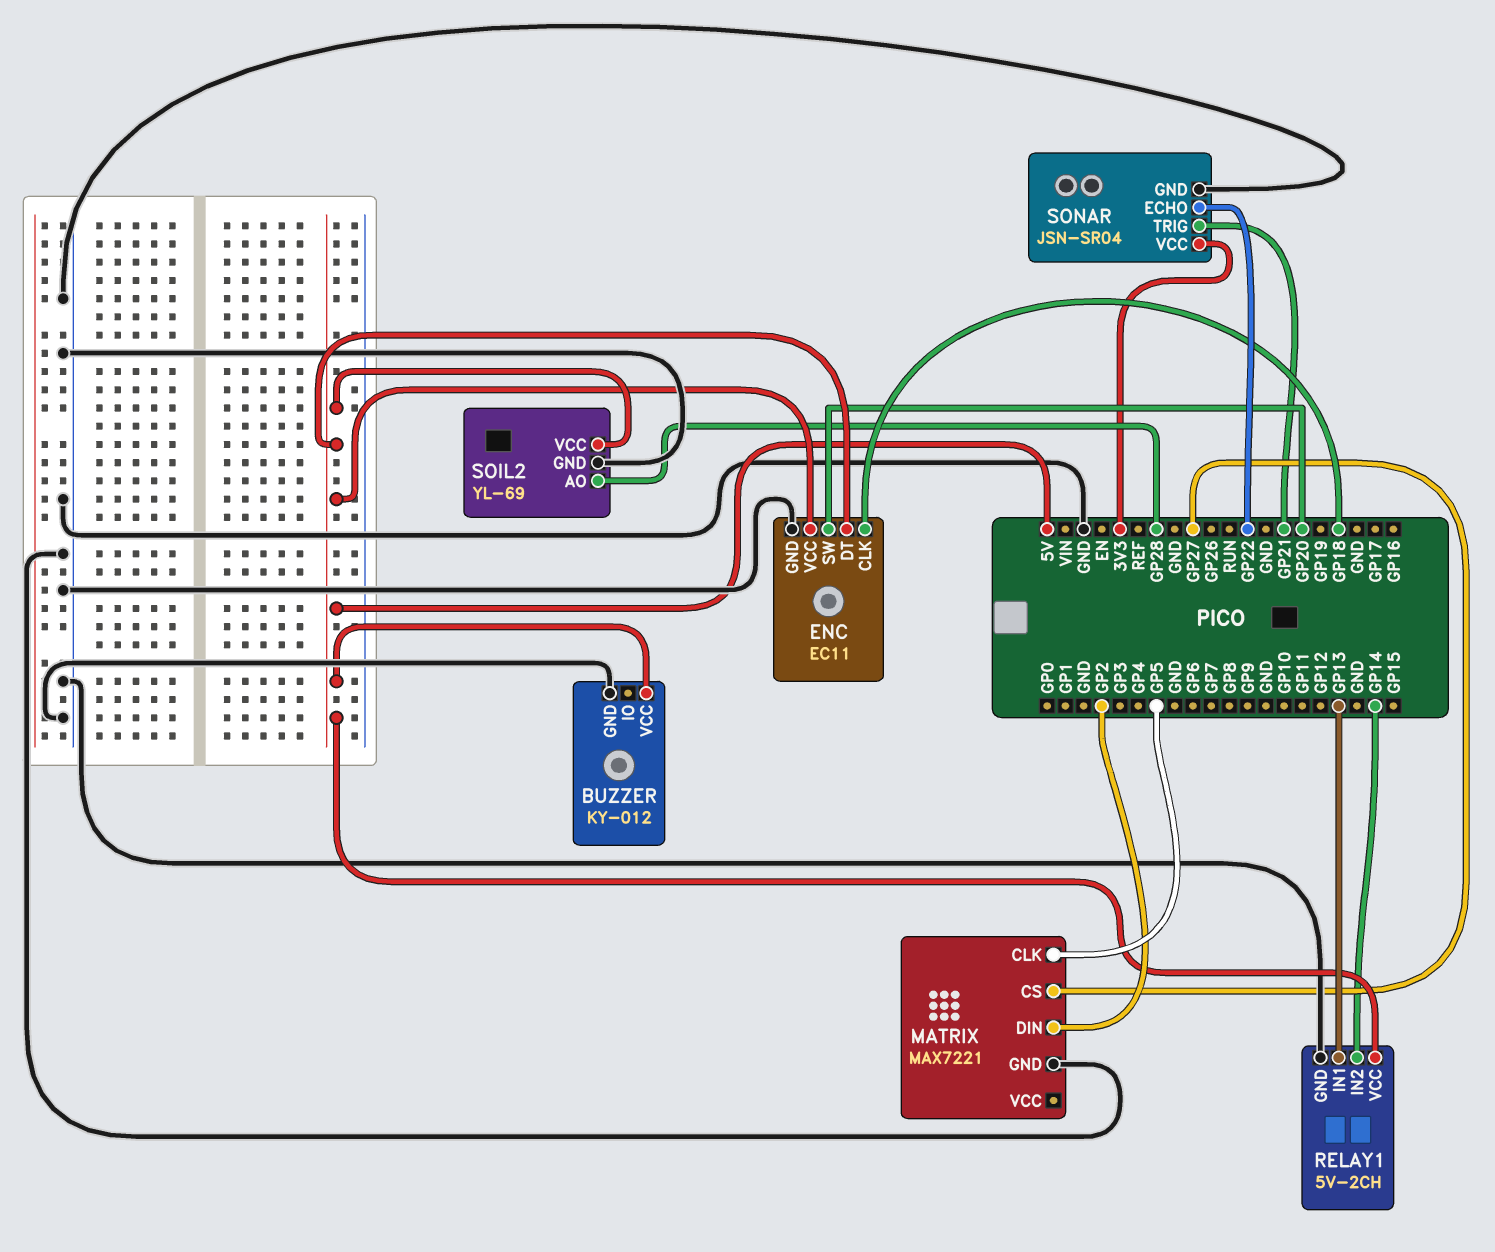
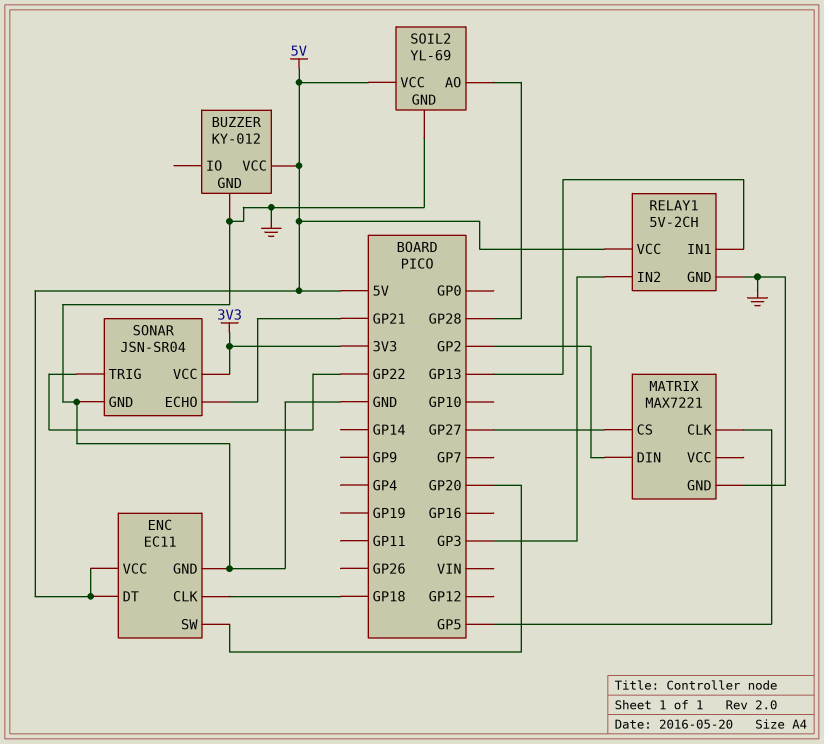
RELAY1 pin IN2: GP14 -> GP3
SONAR pin ECHO: GP22 -> GP21
SONAR pin TRIG: GP21 -> GP22

